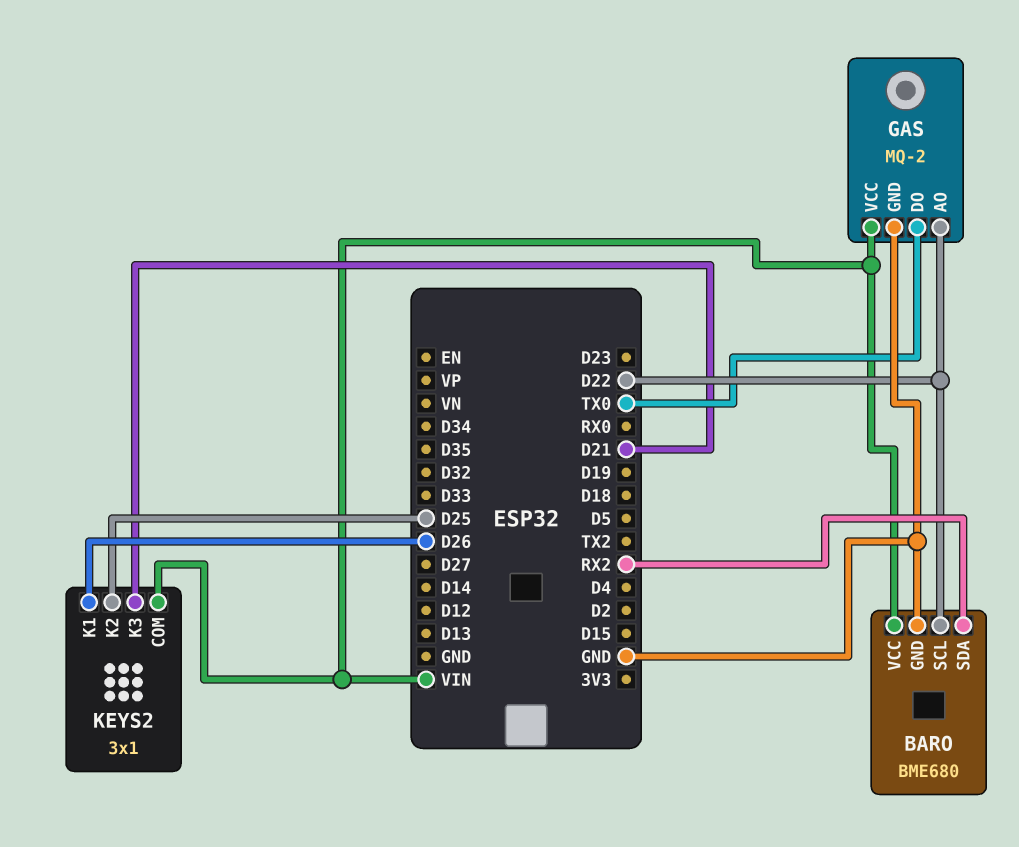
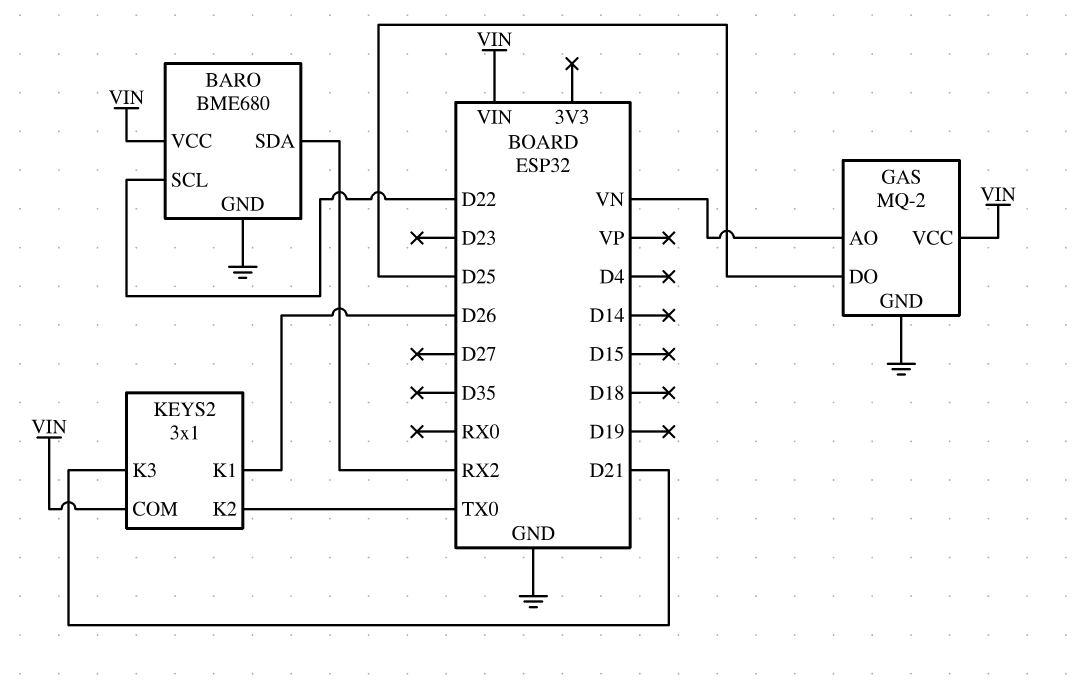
GAS pin AO: D22 -> VN
GAS pin DO: TX0 -> D25
KEYS2 pin K2: D25 -> TX0

